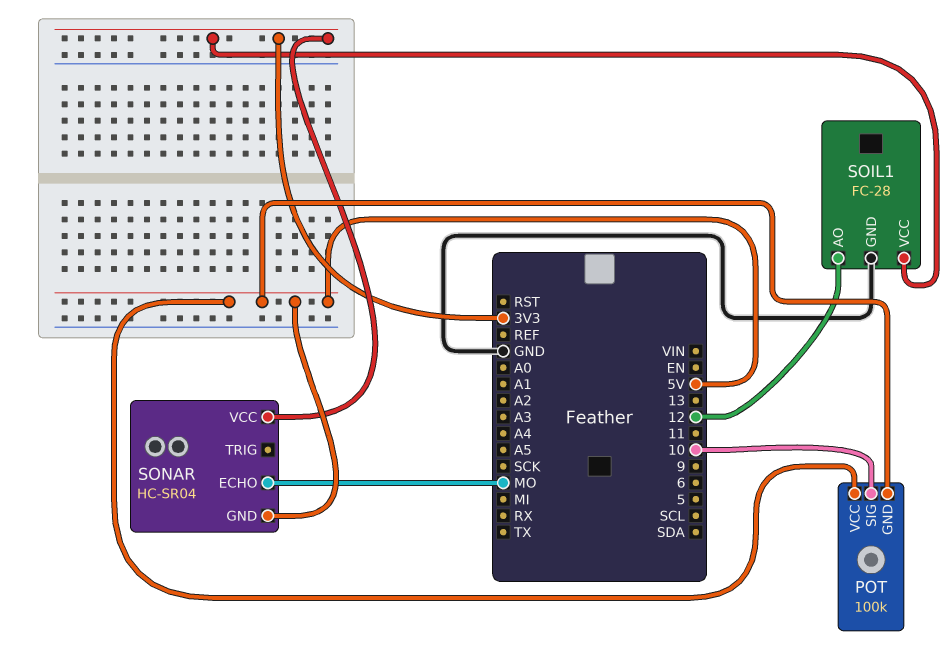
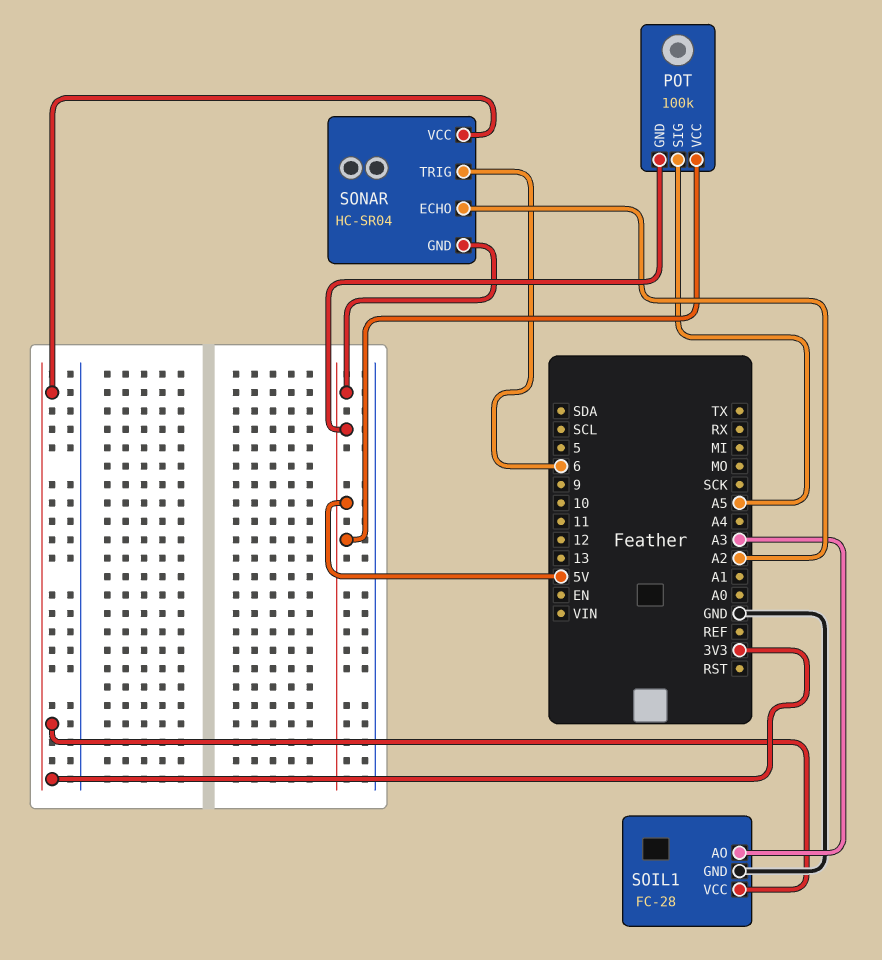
POT pin SIG: 10 -> A5
SOIL1 pin AO: 12 -> A3
SONAR pin ECHO: MO -> A2
SONAR pin TRIG: none -> 6

